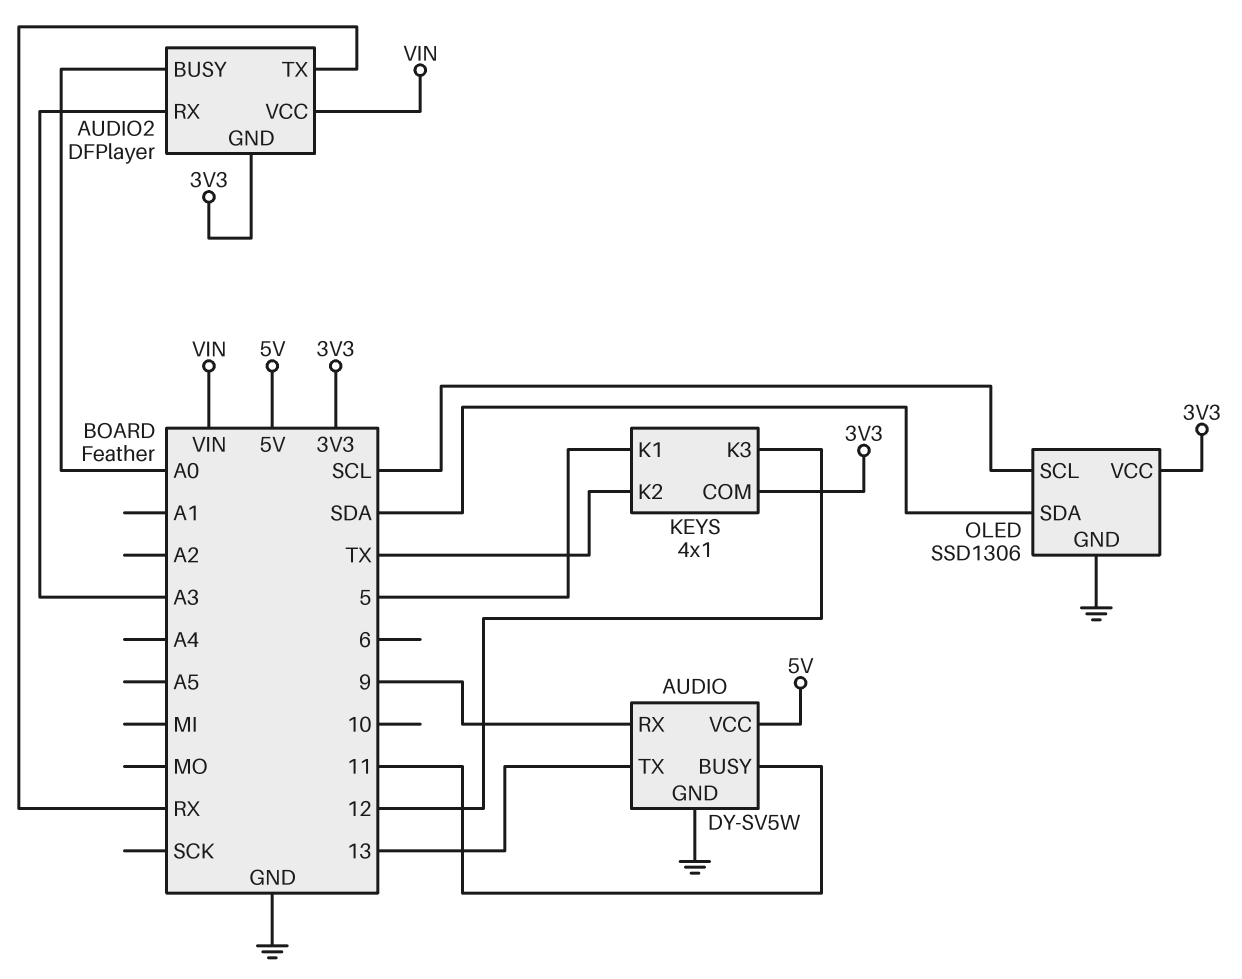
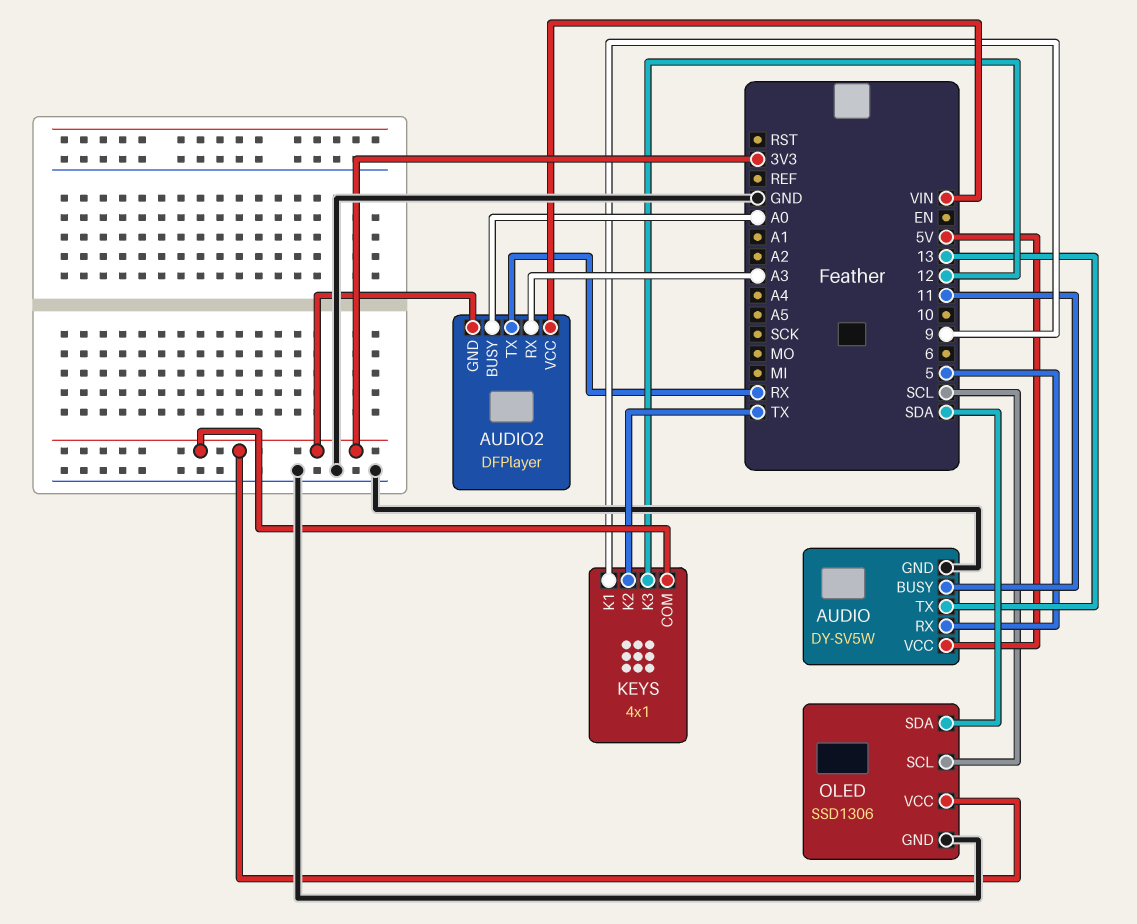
AUDIO pin RX: 9 -> 5
KEYS pin K1: 5 -> 9

